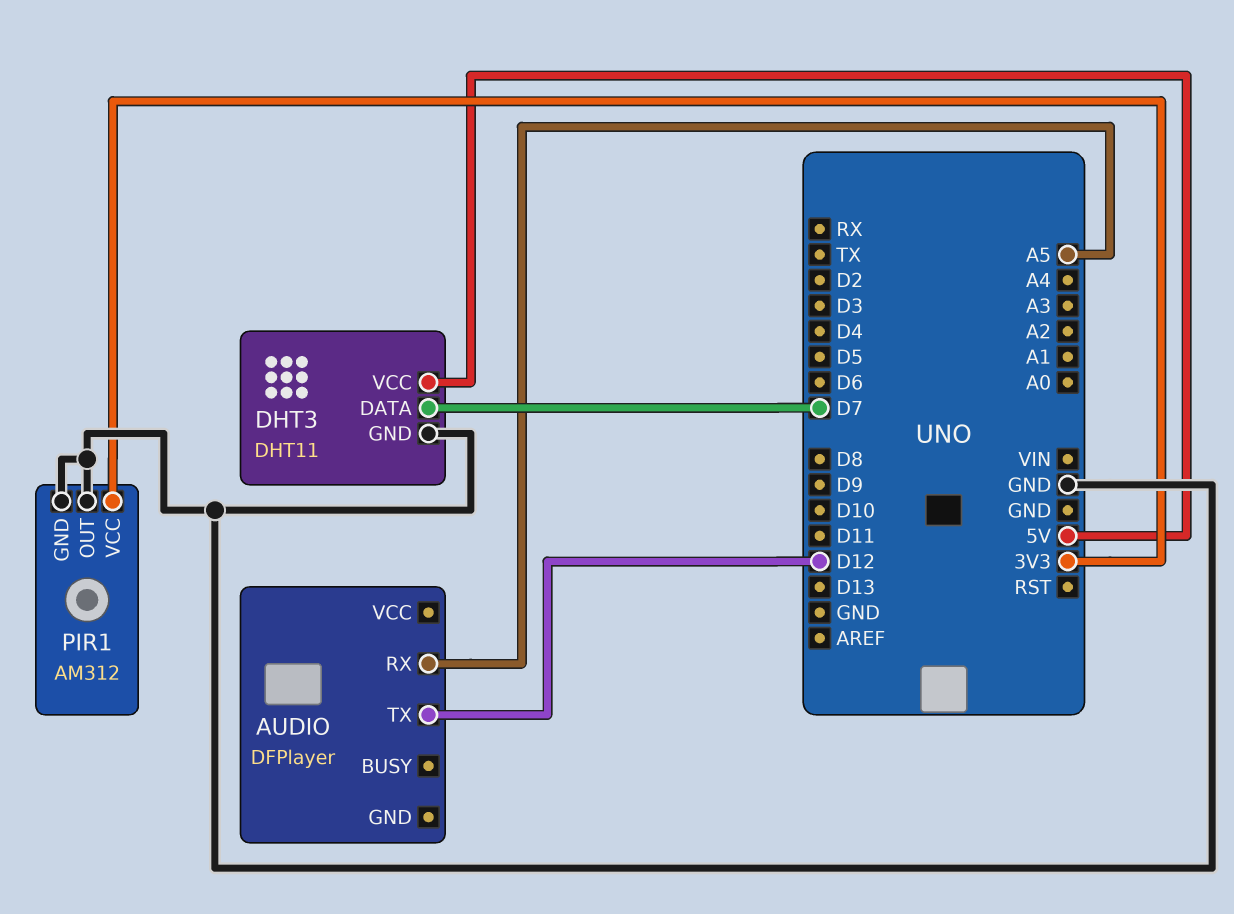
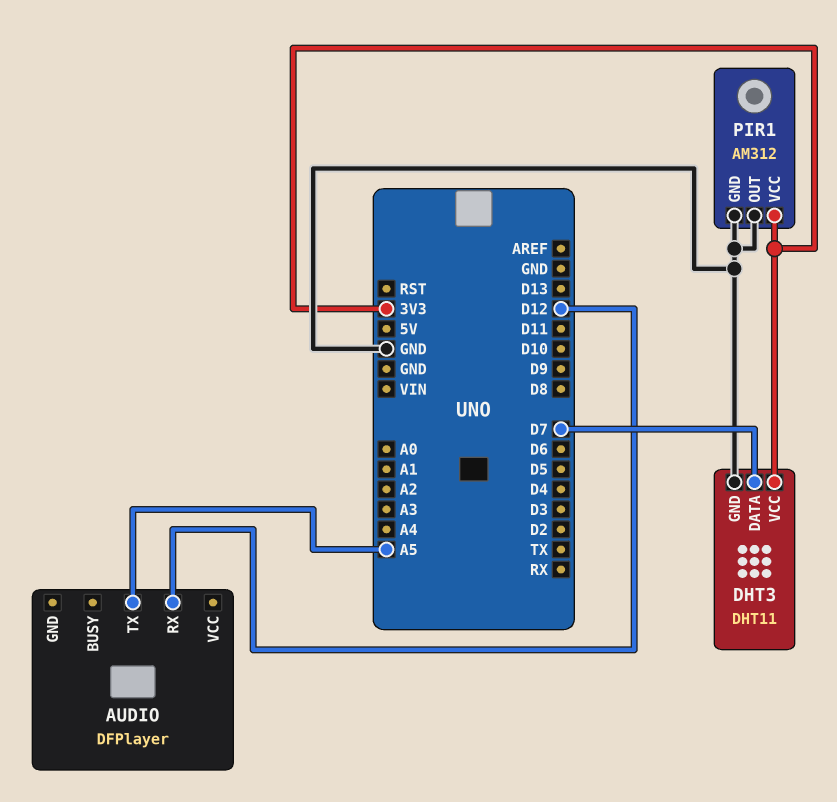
AUDIO pin RX: A5 -> D12
AUDIO pin TX: D12 -> A5
DHT3 pin VCC: 5V -> 3V3

